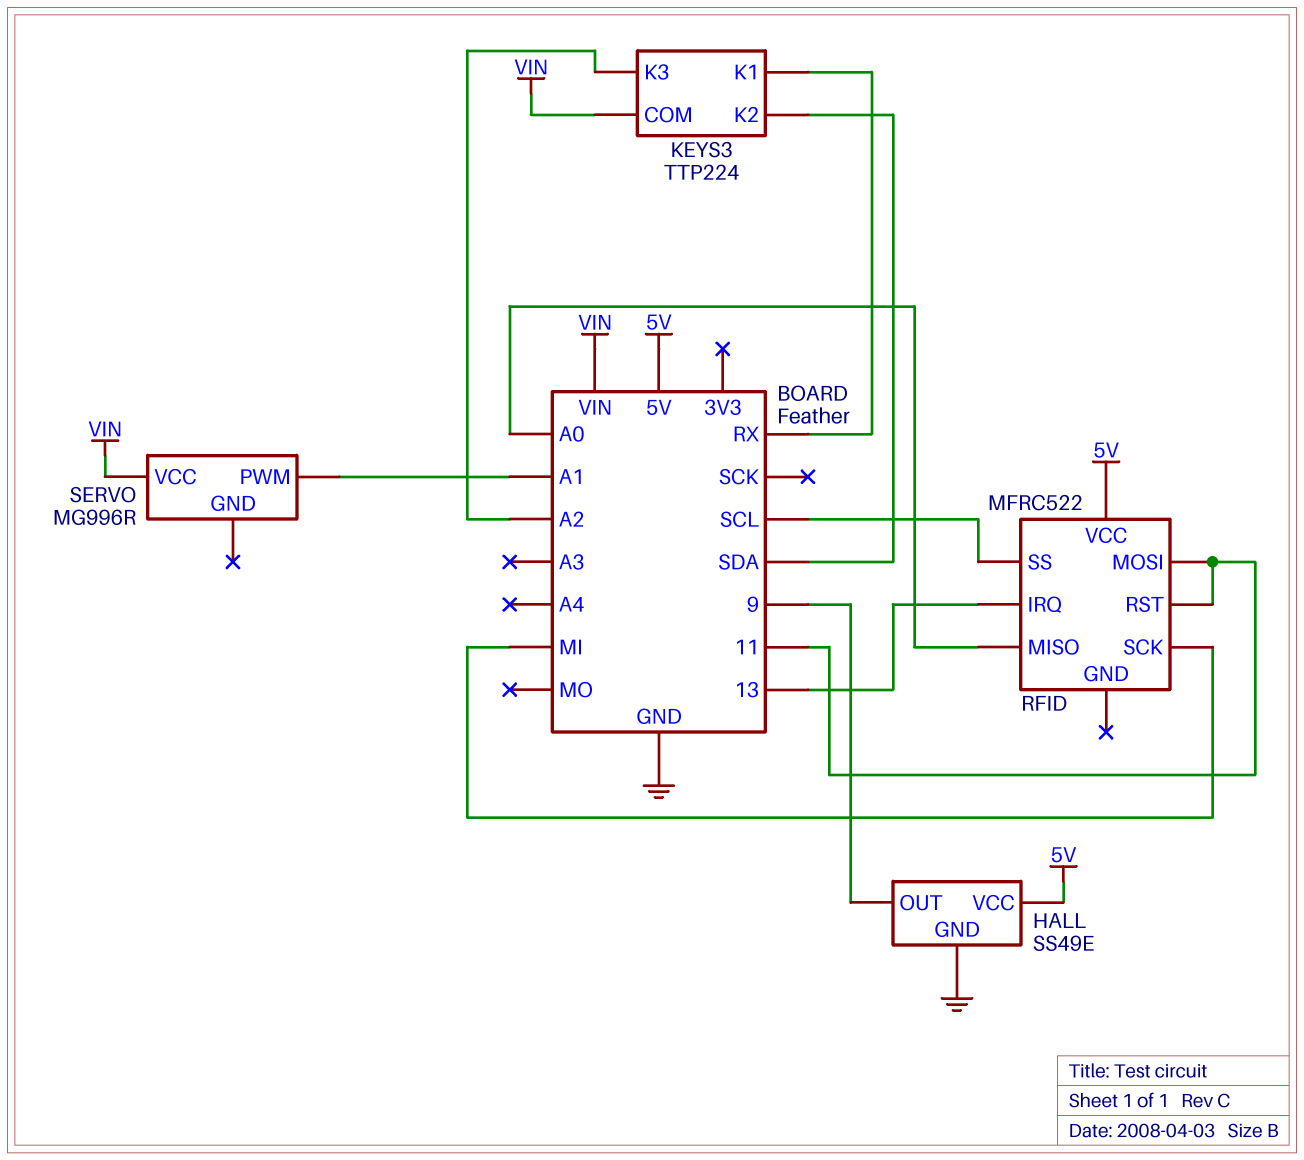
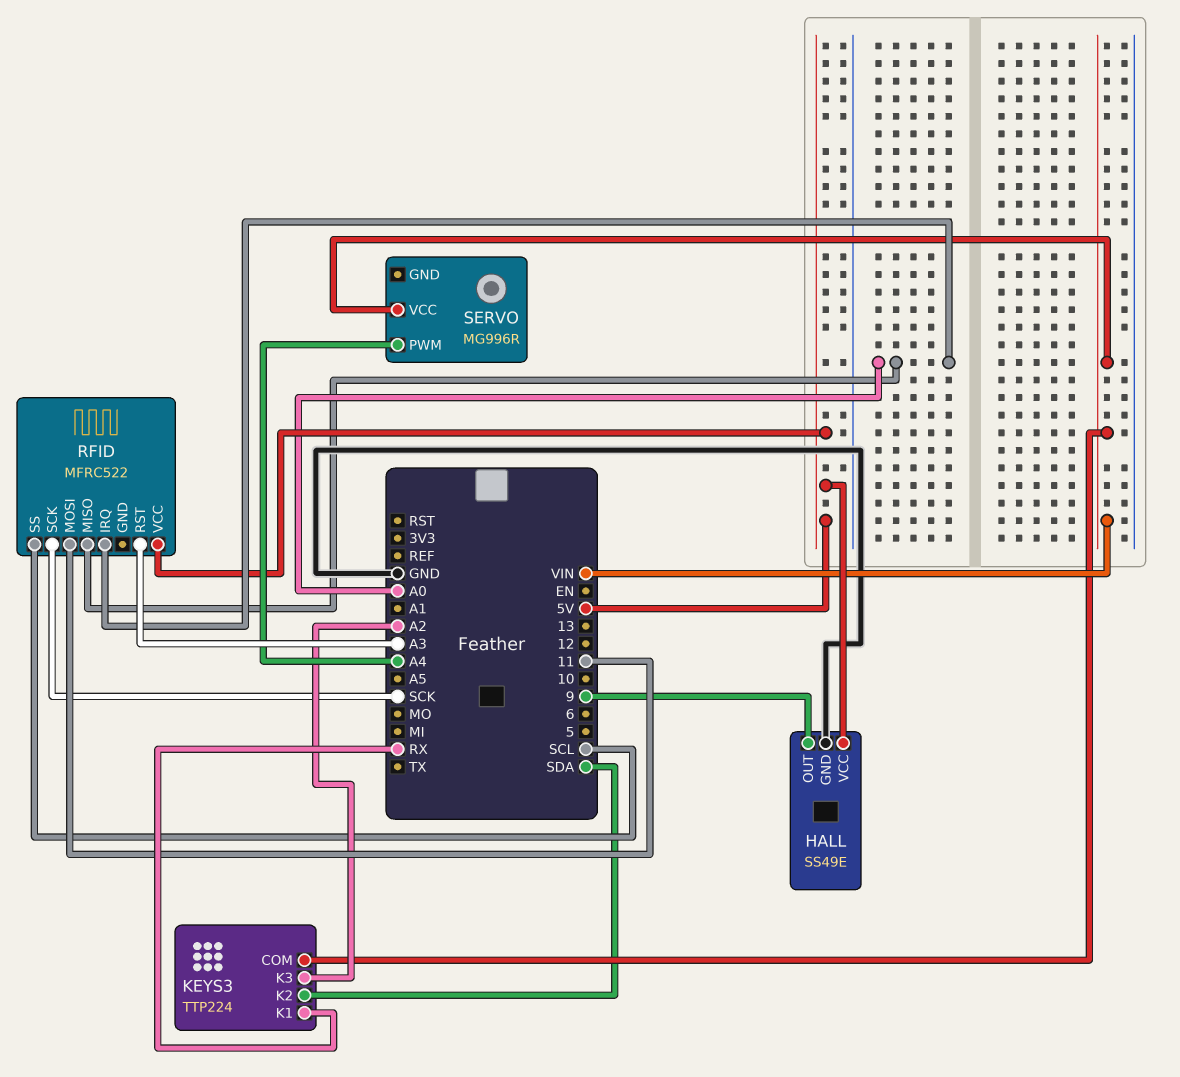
RFID pin IRQ: 13 -> A0
RFID pin RST: 11 -> A3
RFID pin SCK: MI -> SCK
SERVO pin PWM: A1 -> A4

